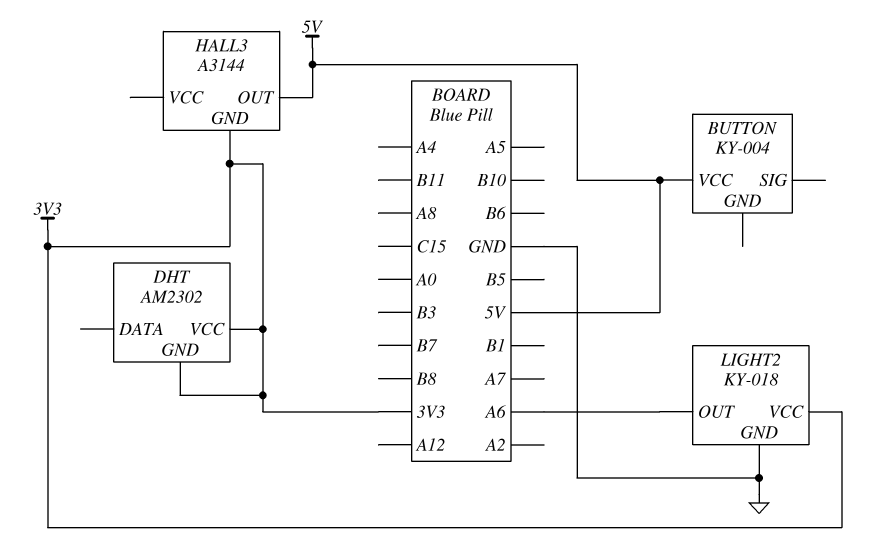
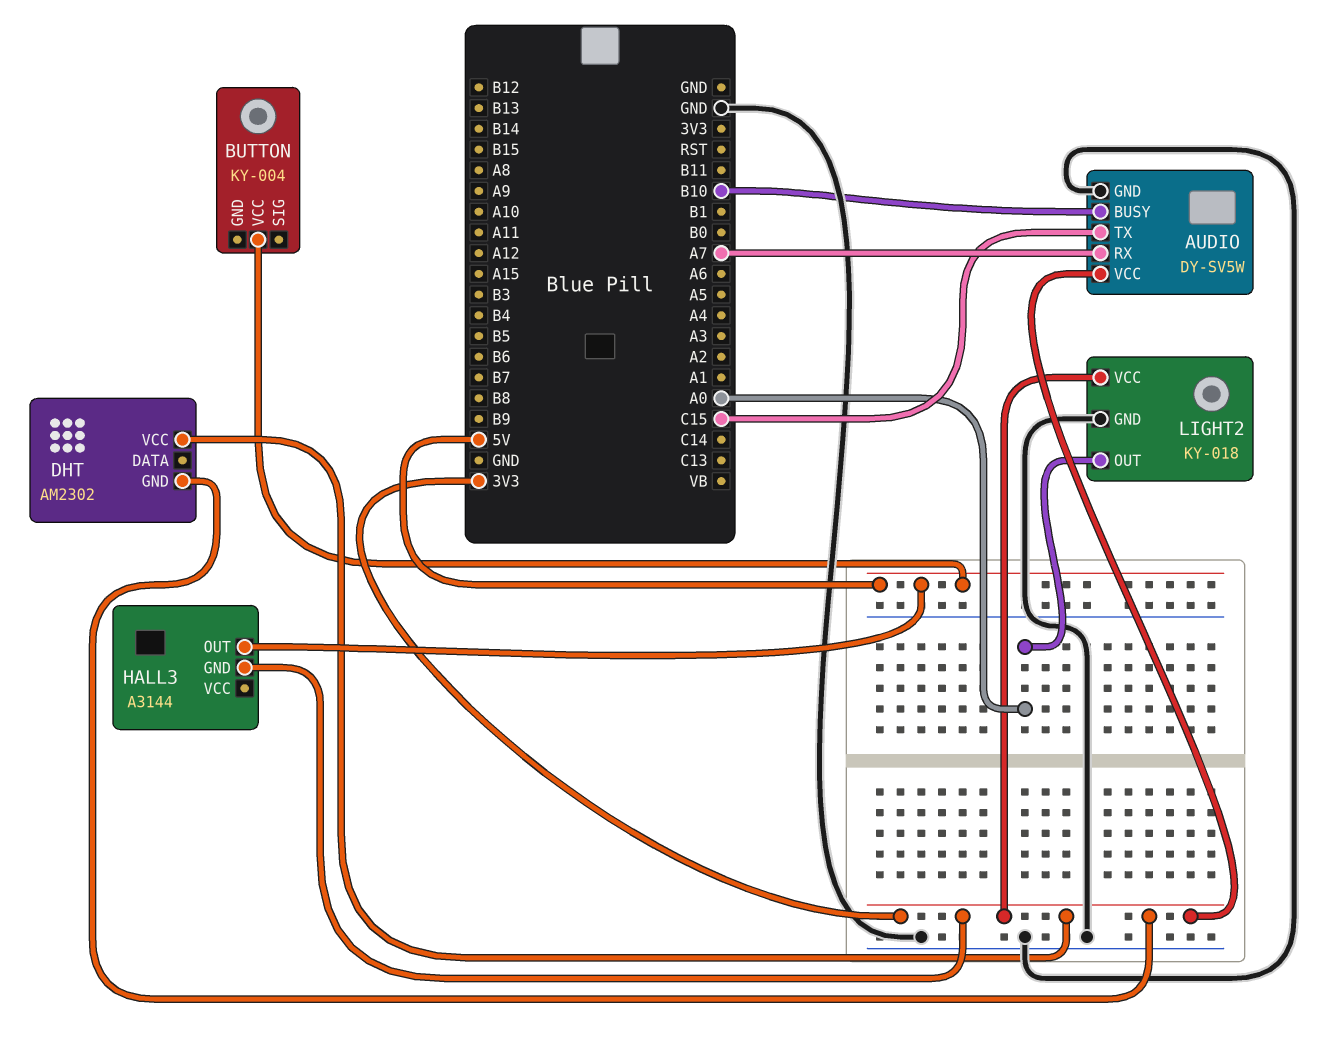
AUDIO: none -> DY-SV5W
AUDIO pin BUSY: none -> B10
AUDIO pin GND: none -> GND
AUDIO pin RX: none -> A7
AUDIO pin TX: none -> C15
AUDIO pin VCC: none -> 3V3
LIGHT2 pin OUT: A6 -> A0

